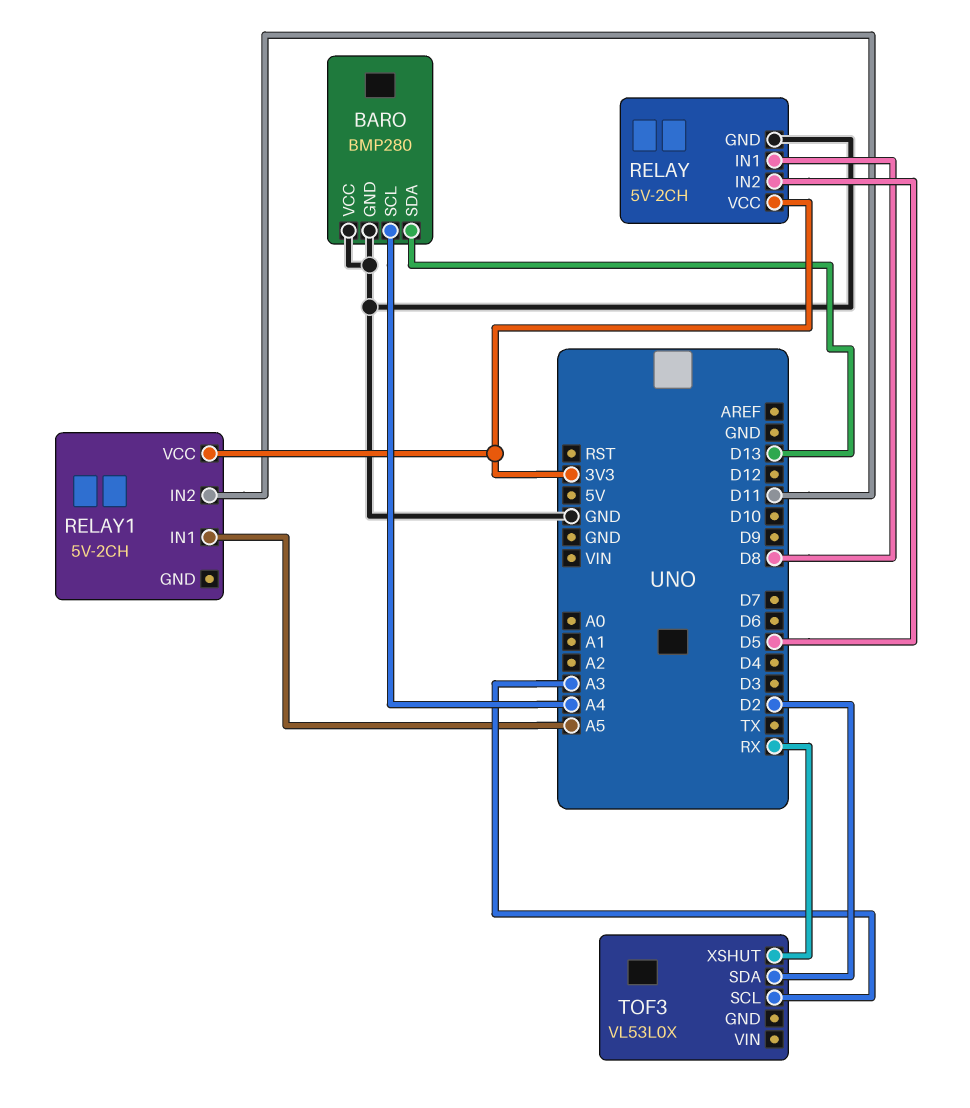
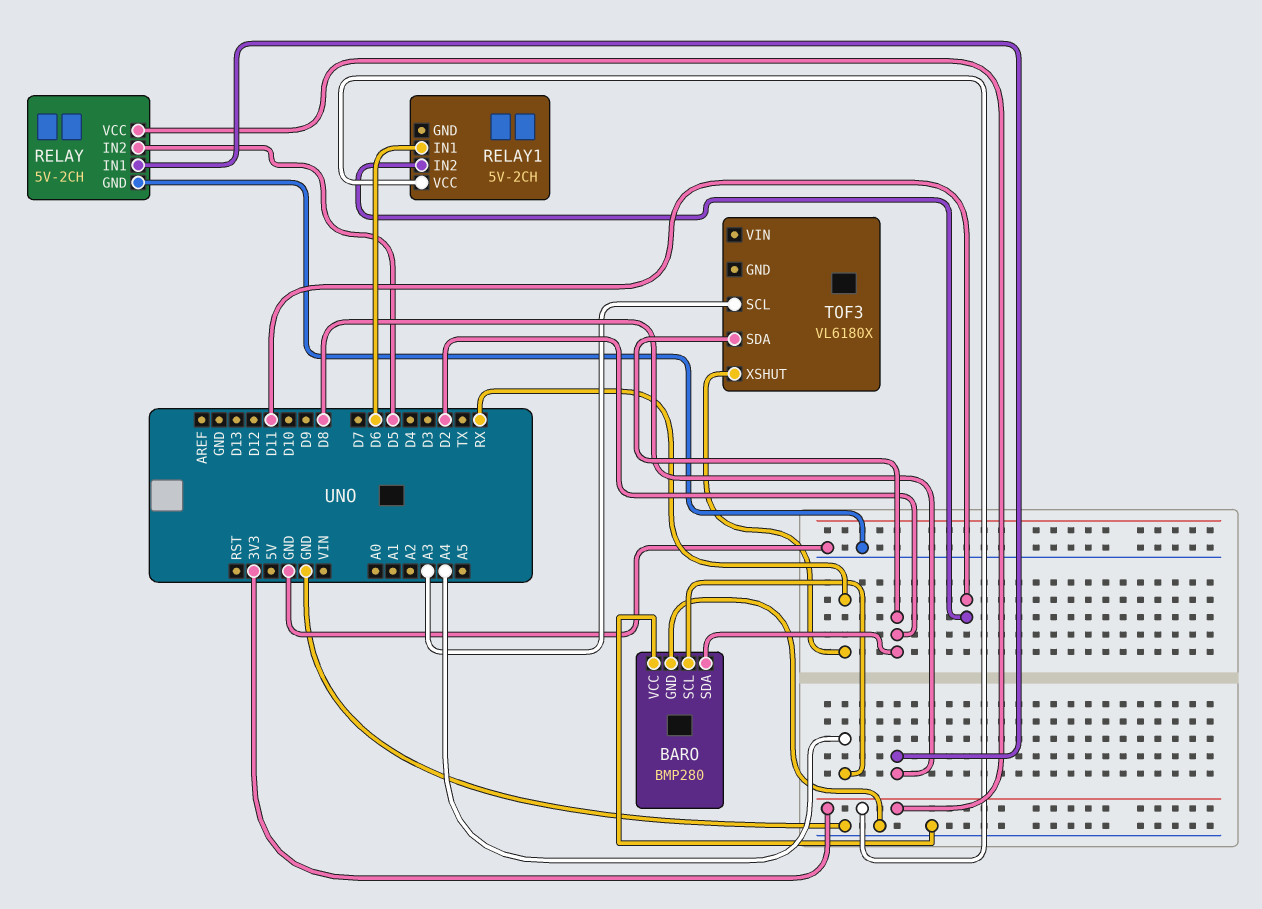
BARO pin SDA: D13 -> D2
RELAY1 pin IN1: A5 -> D6
TOF3: VL53L0X -> VL6180X

